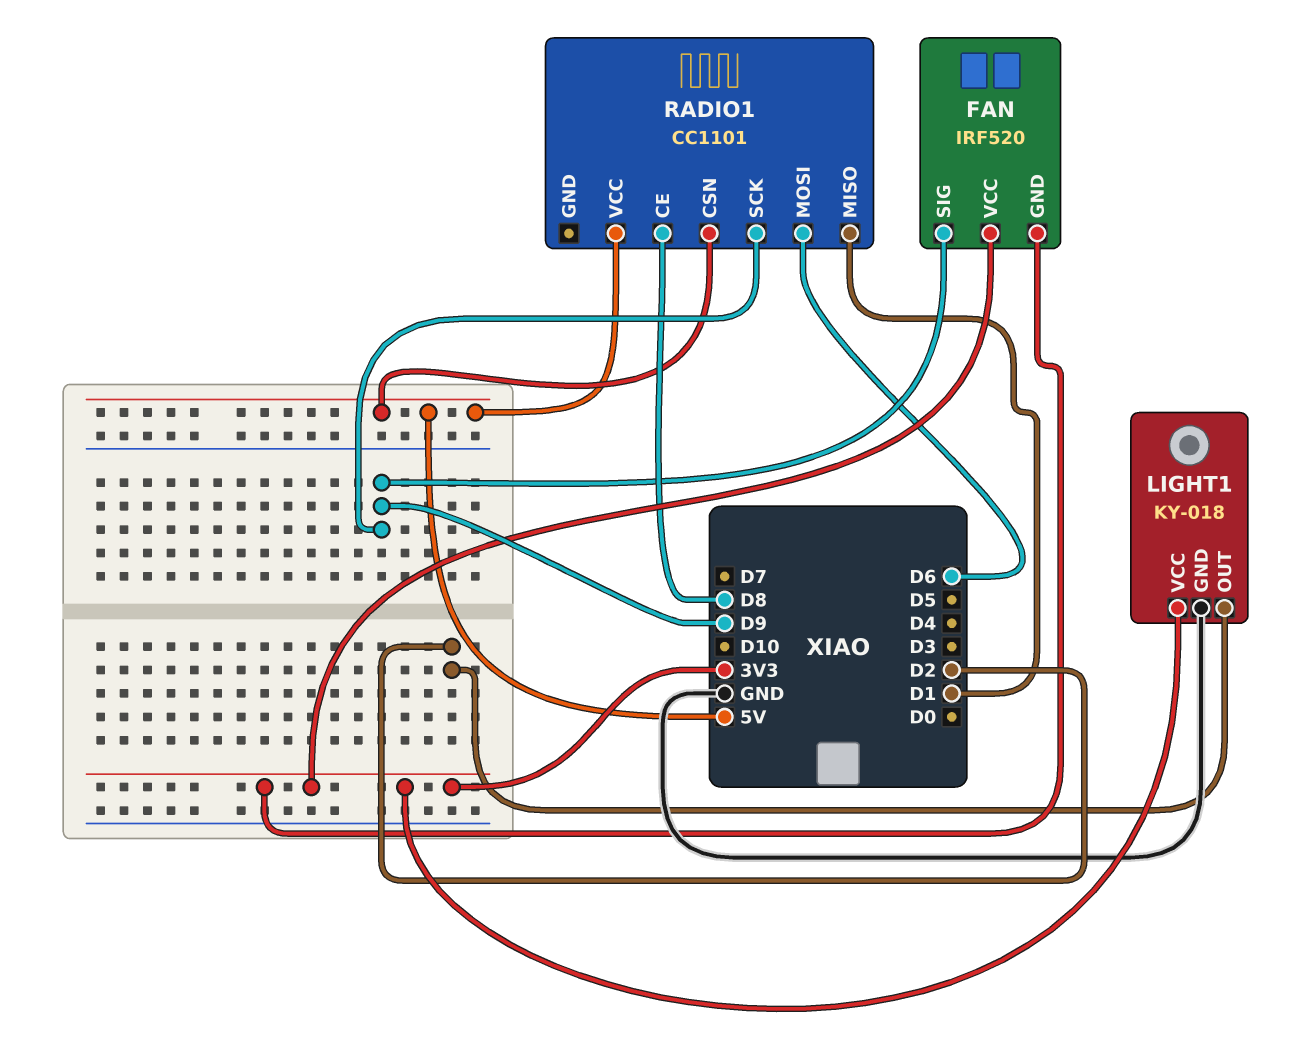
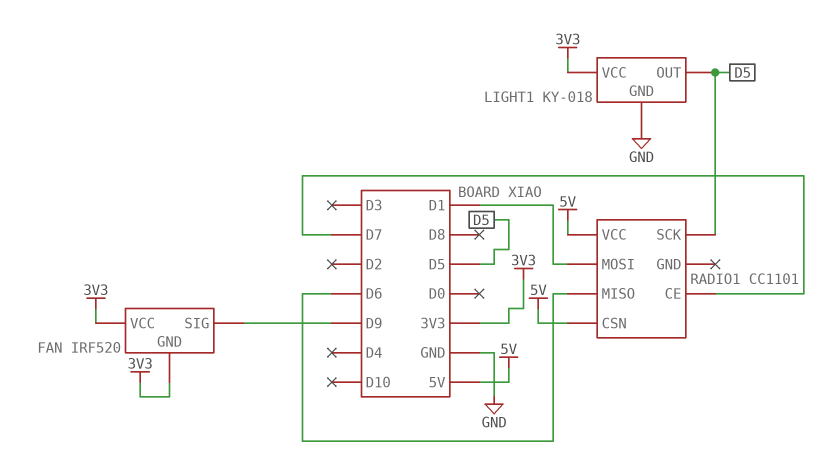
LIGHT1 pin OUT: D2 -> D5
RADIO1 pin CE: D8 -> D7
RADIO1 pin MISO: D1 -> D6
RADIO1 pin MOSI: D6 -> D1
RADIO1 pin SCK: D9 -> D5

